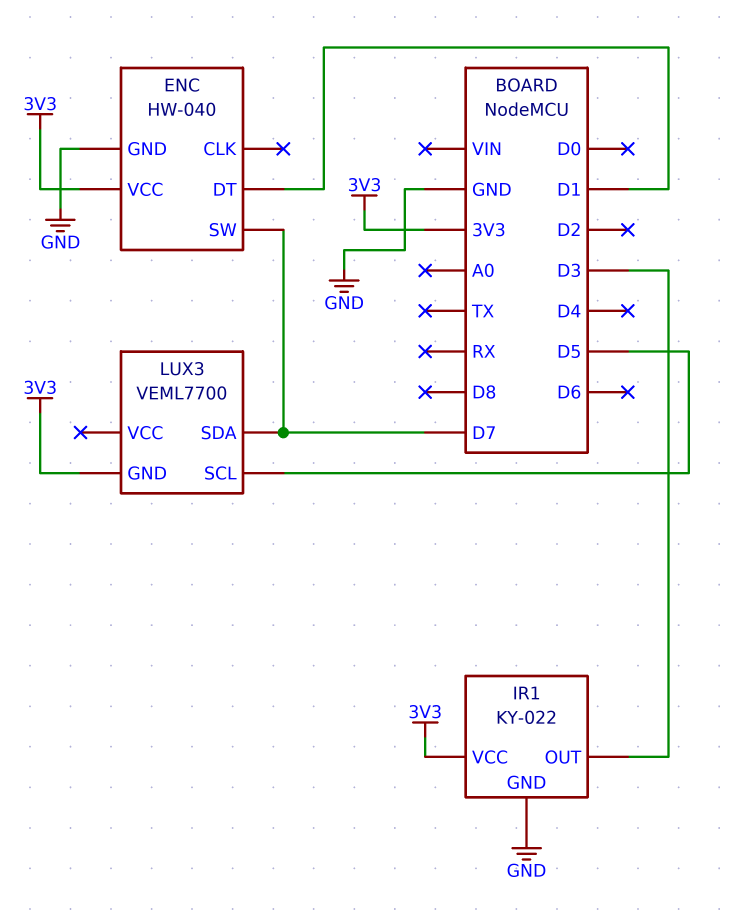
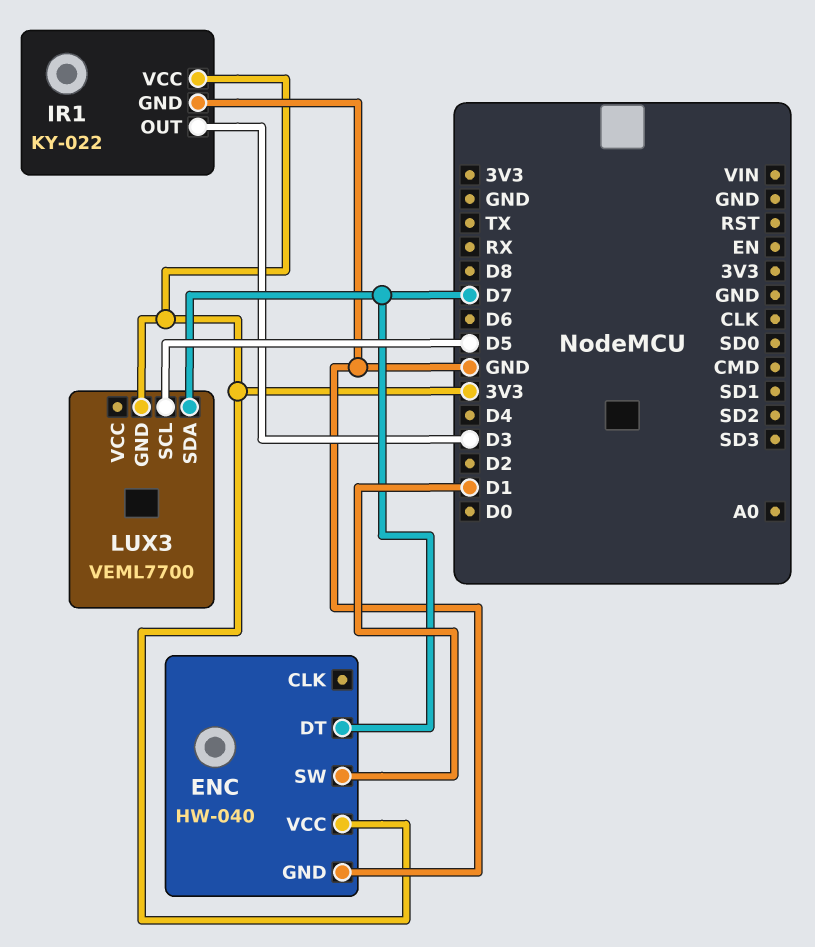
ENC pin DT: D1 -> D7
ENC pin SW: D7 -> D1

